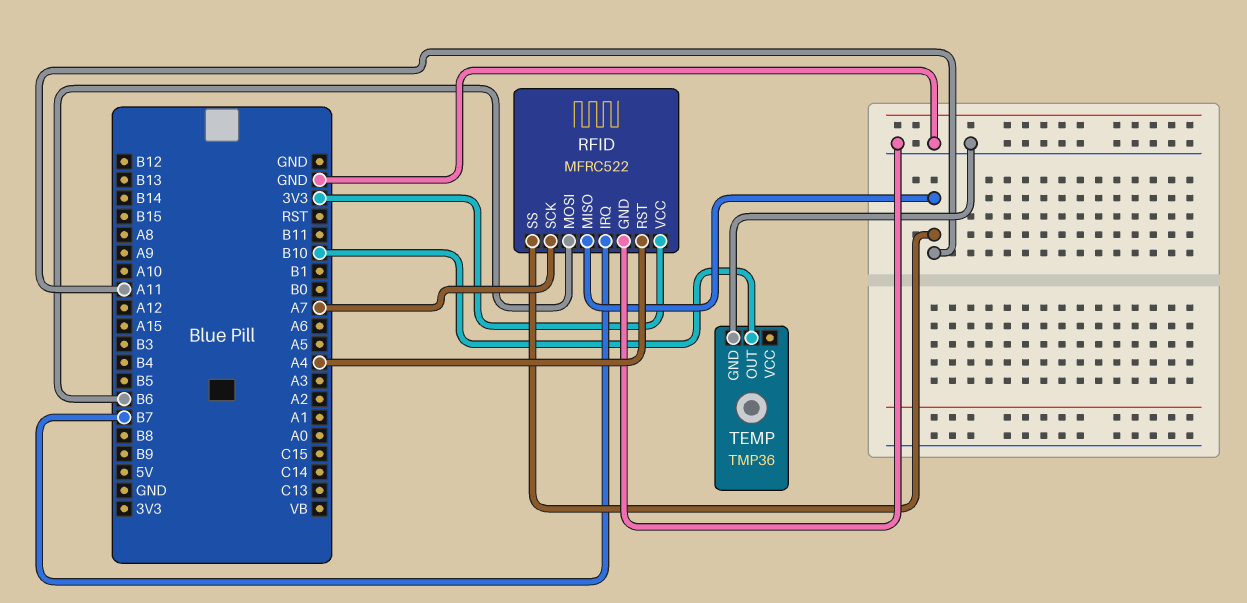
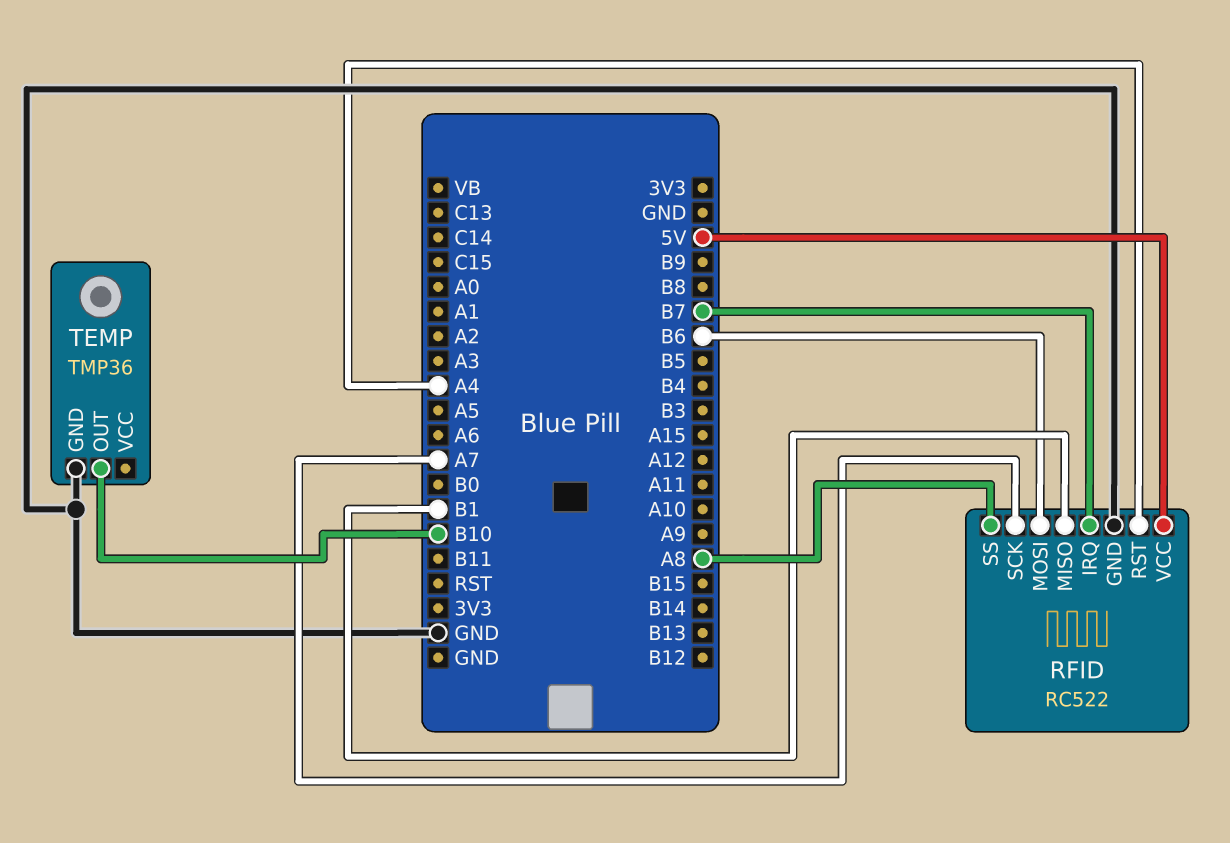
RFID: MFRC522 -> RC522
RFID pin MISO: A11 -> B1
RFID pin SS: A11 -> A8
RFID pin VCC: 3V3 -> 5V

